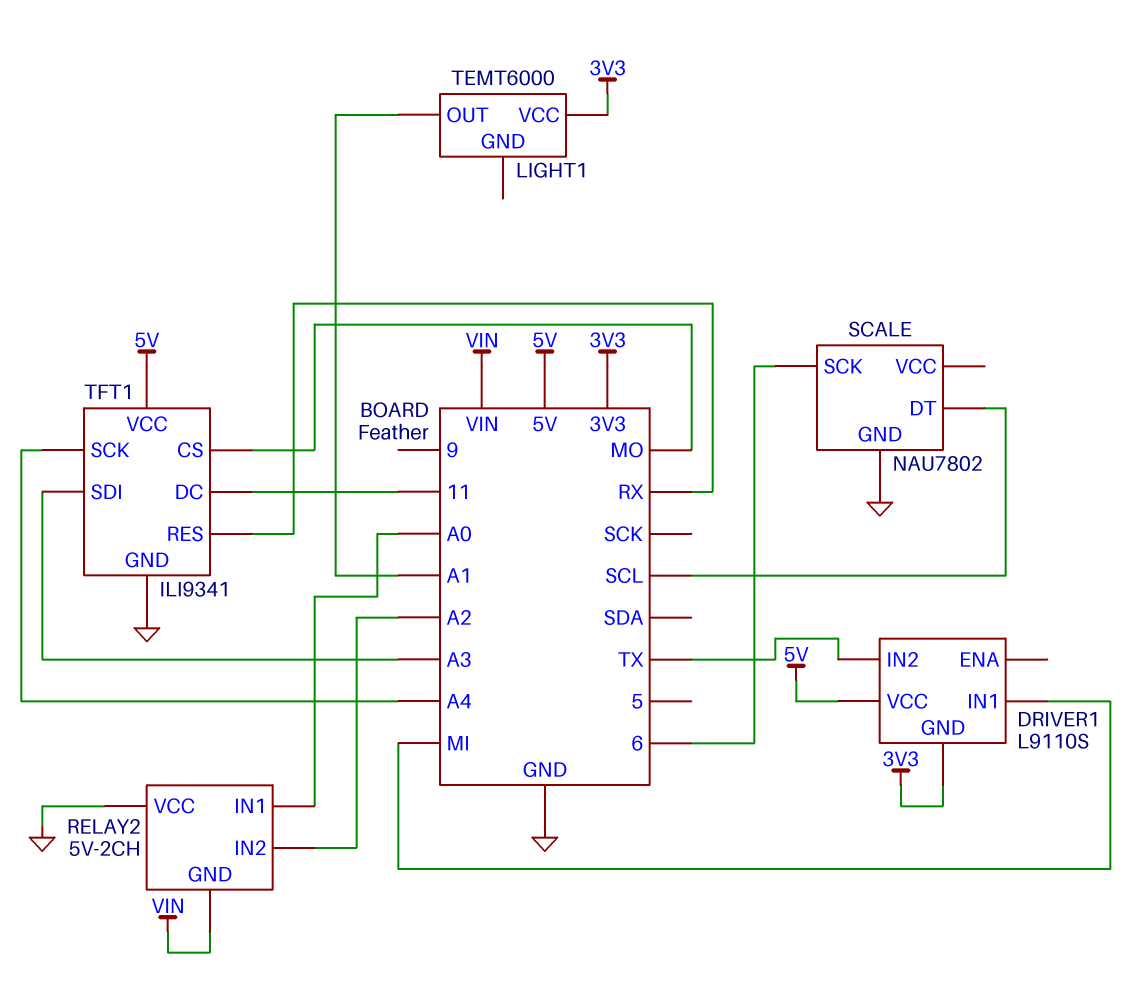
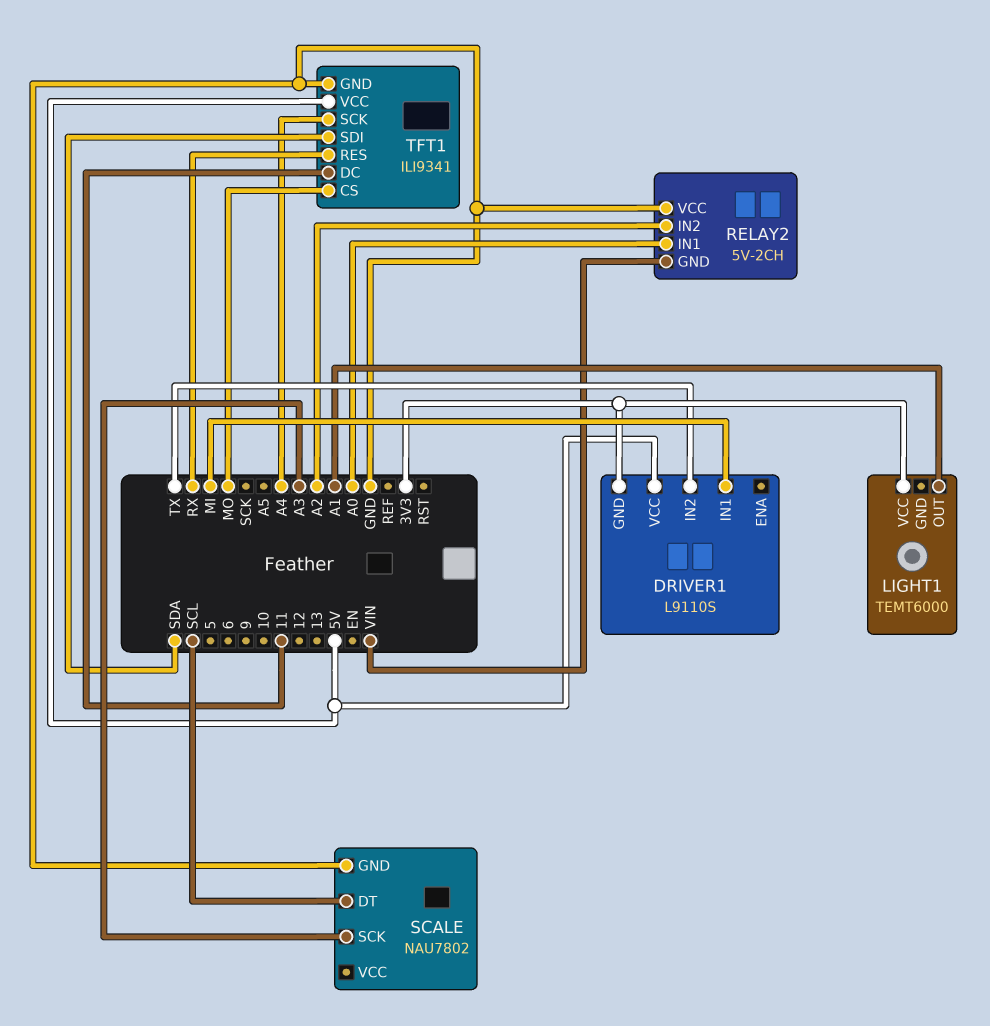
SCALE pin SCK: 6 -> A3
TFT1 pin SDI: A3 -> SDA

